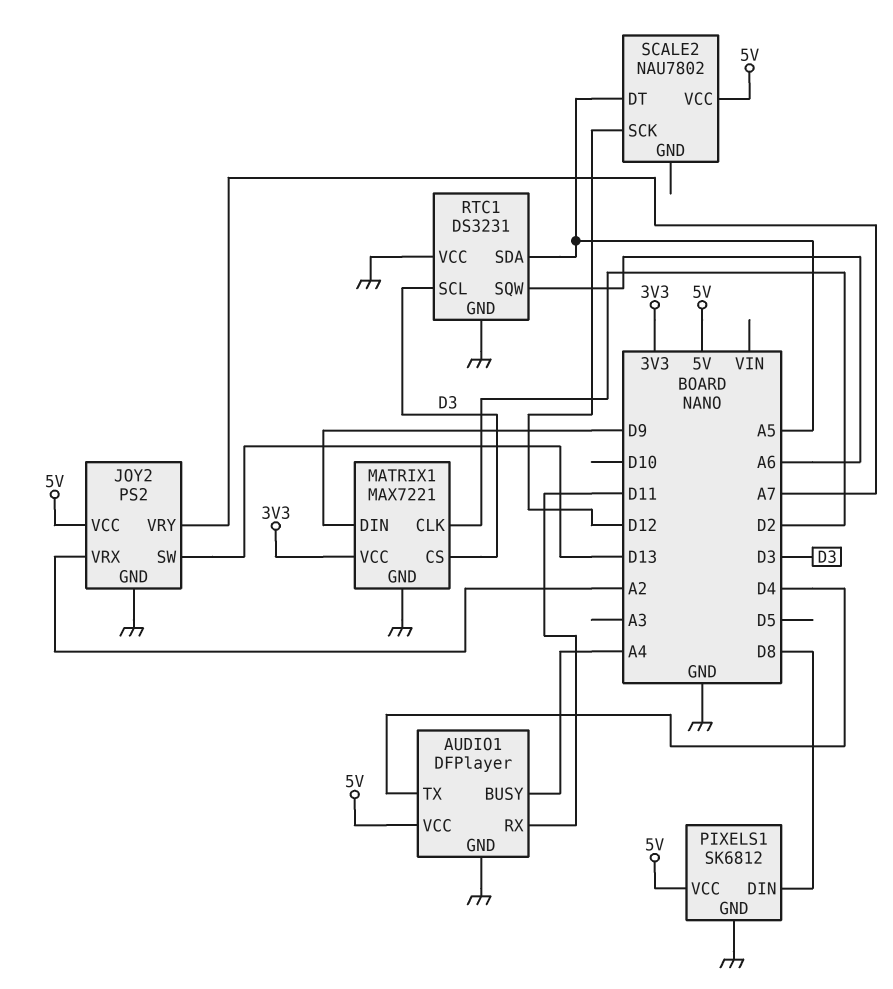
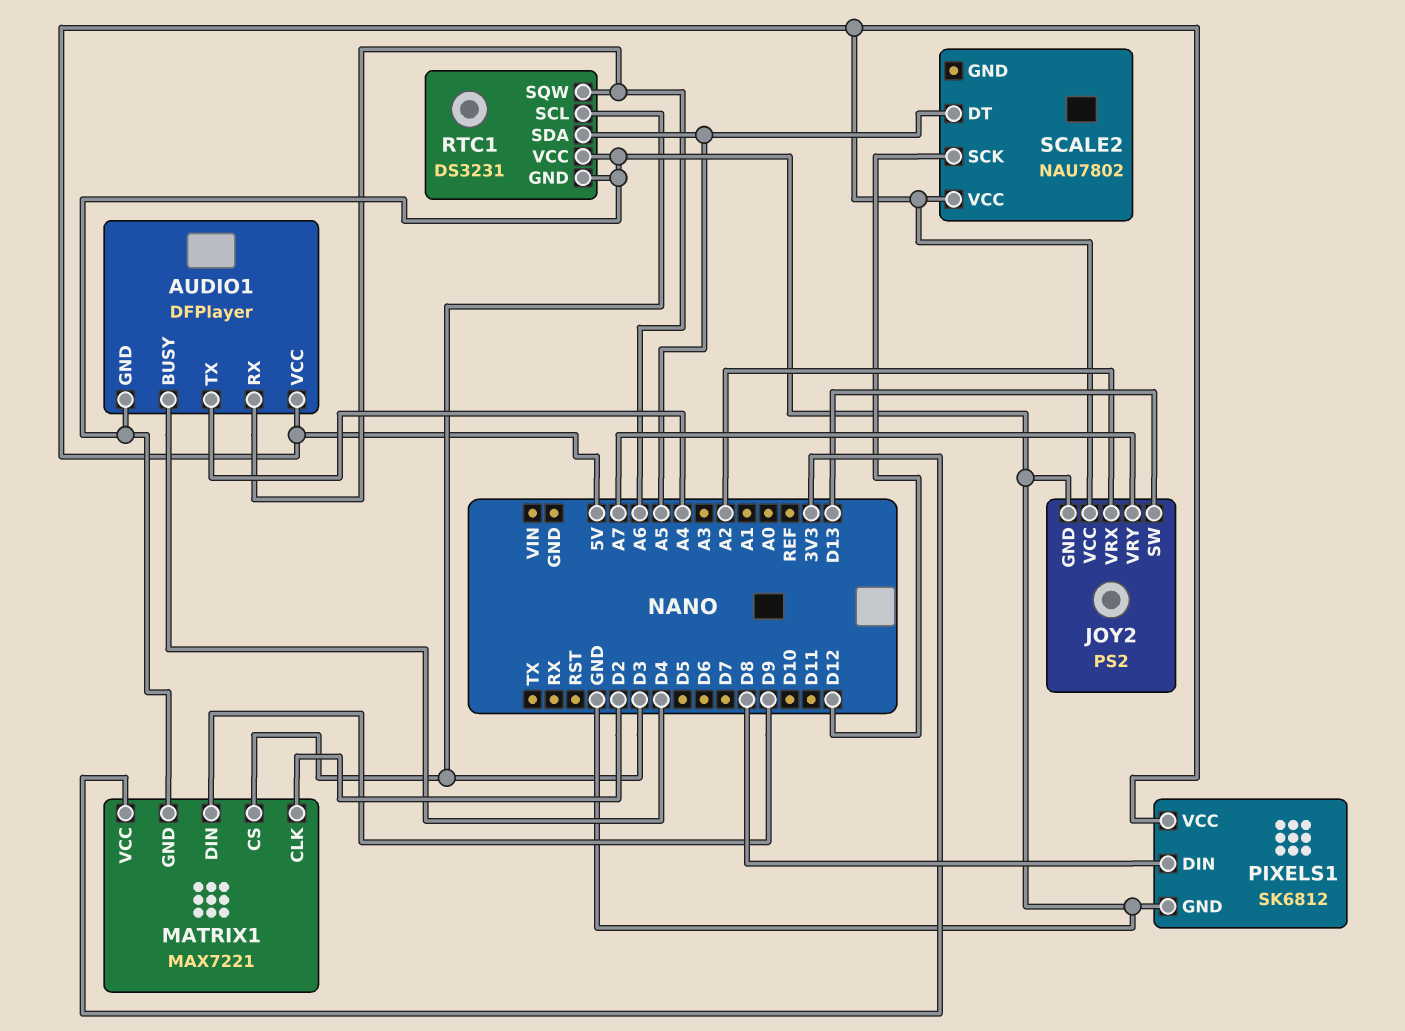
AUDIO1 pin BUSY: A4 -> D4
AUDIO1 pin RX: D11 -> A6
AUDIO1 pin TX: D4 -> A4

